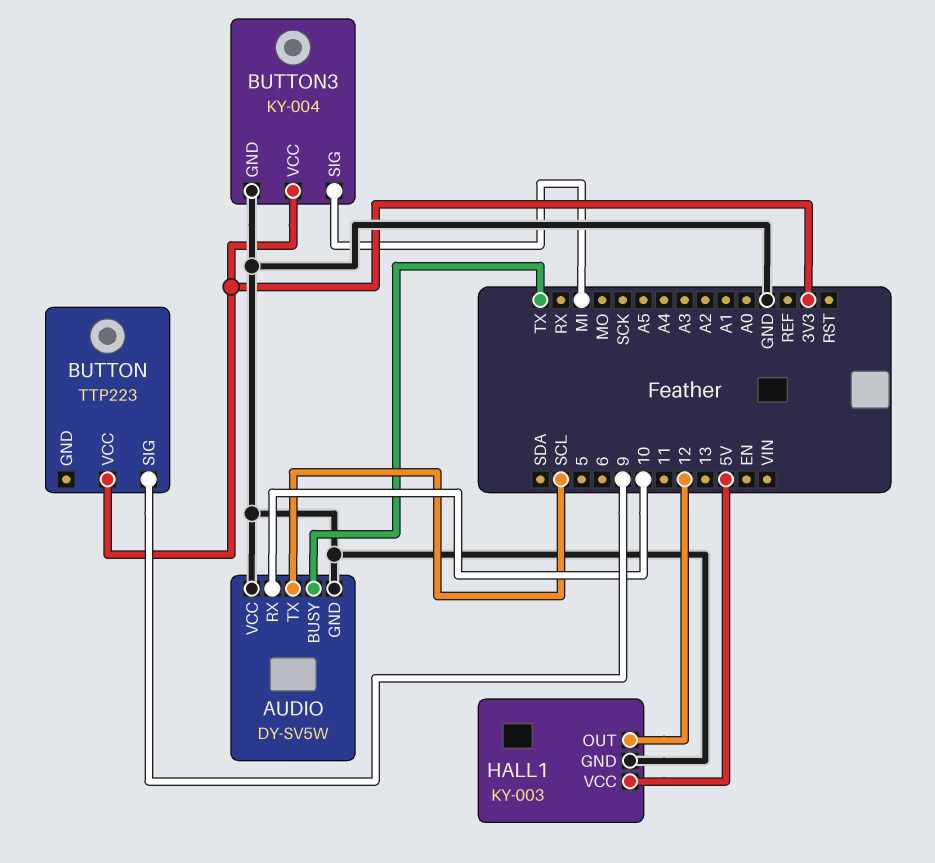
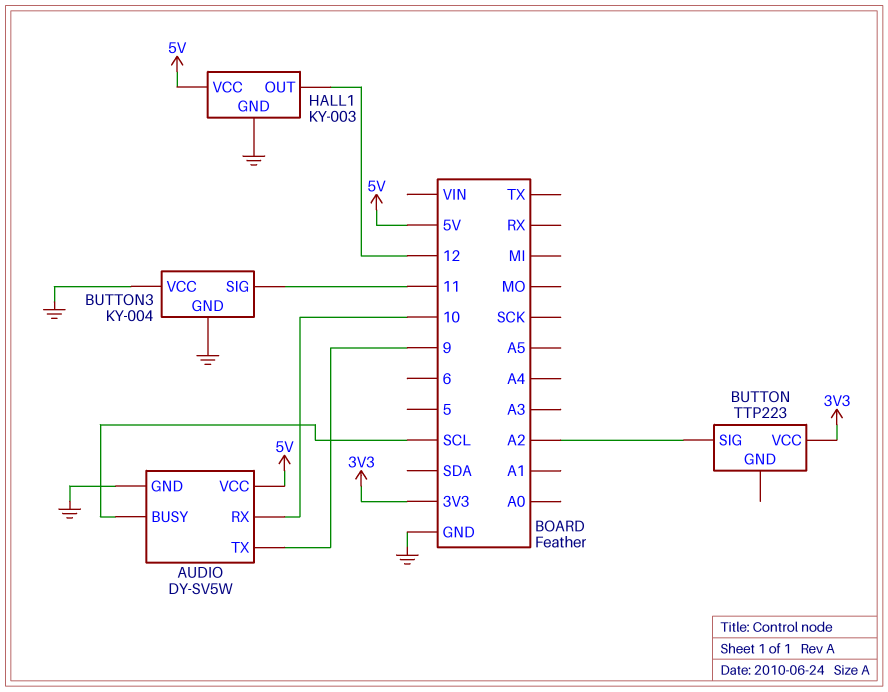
AUDIO pin BUSY: TX -> SCL
AUDIO pin TX: SCL -> 9
AUDIO pin VCC: GND -> 5V
BUTTON pin SIG: 9 -> A2
BUTTON3 pin SIG: MI -> 11
BUTTON3 pin VCC: 3V3 -> GND

